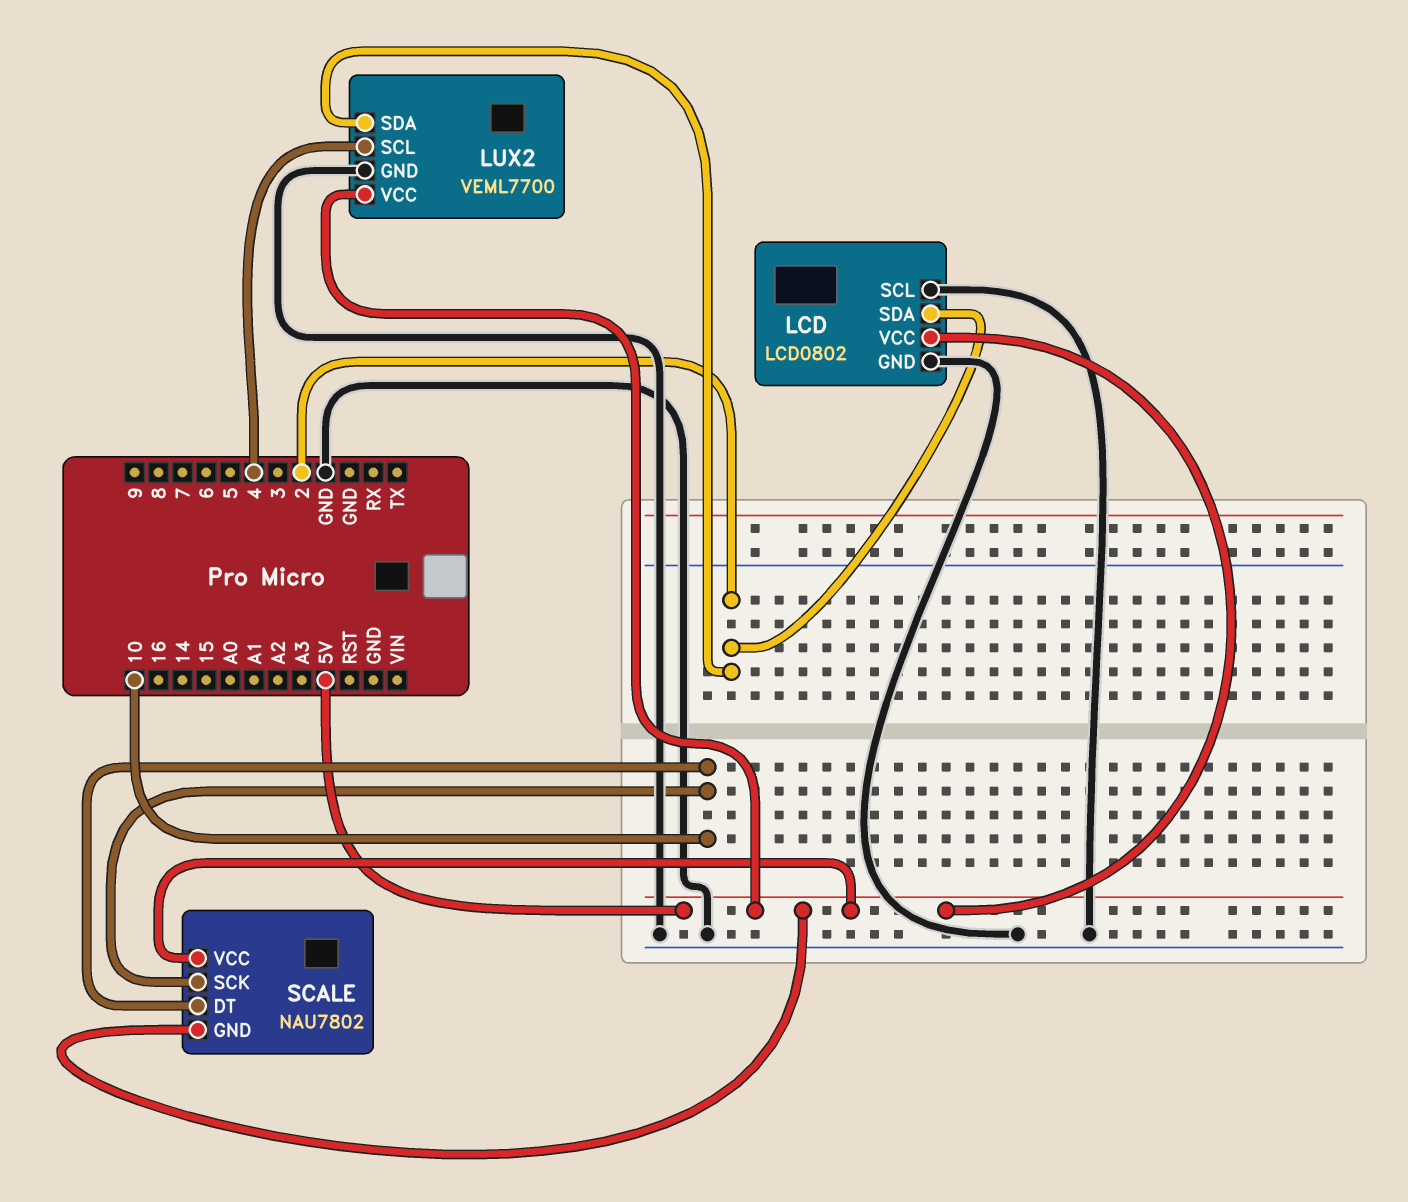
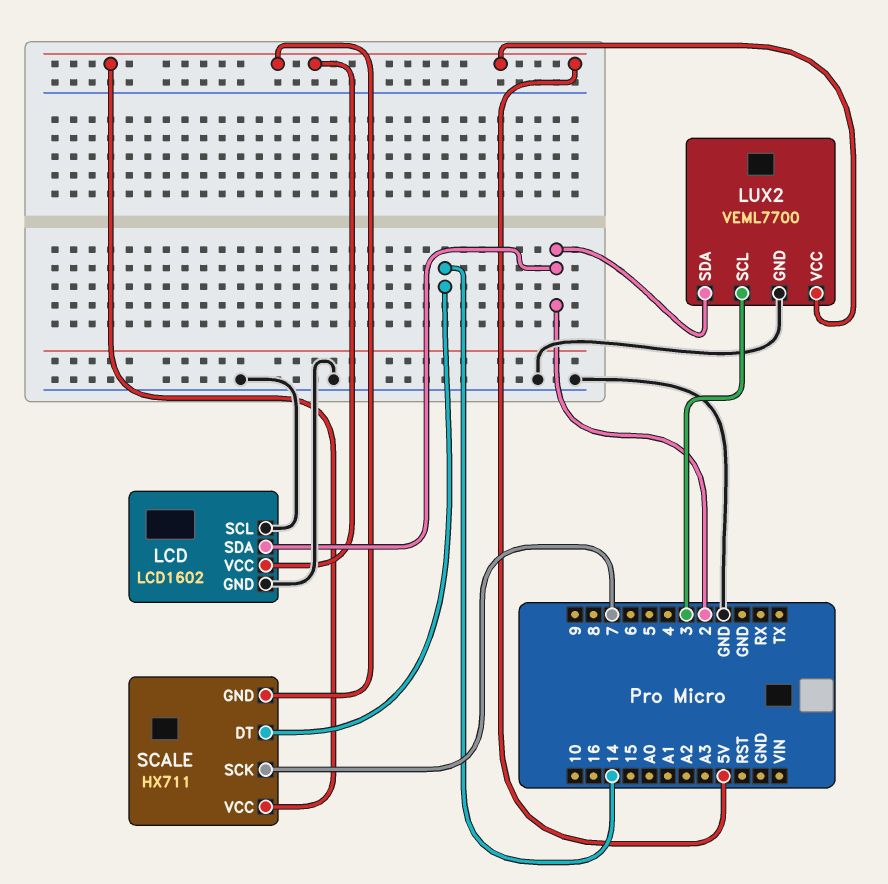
LCD: LCD0802 -> LCD1602
LUX2 pin SCL: 4 -> 3
SCALE: NAU7802 -> HX711
SCALE pin DT: 10 -> 14
SCALE pin SCK: 10 -> 7

